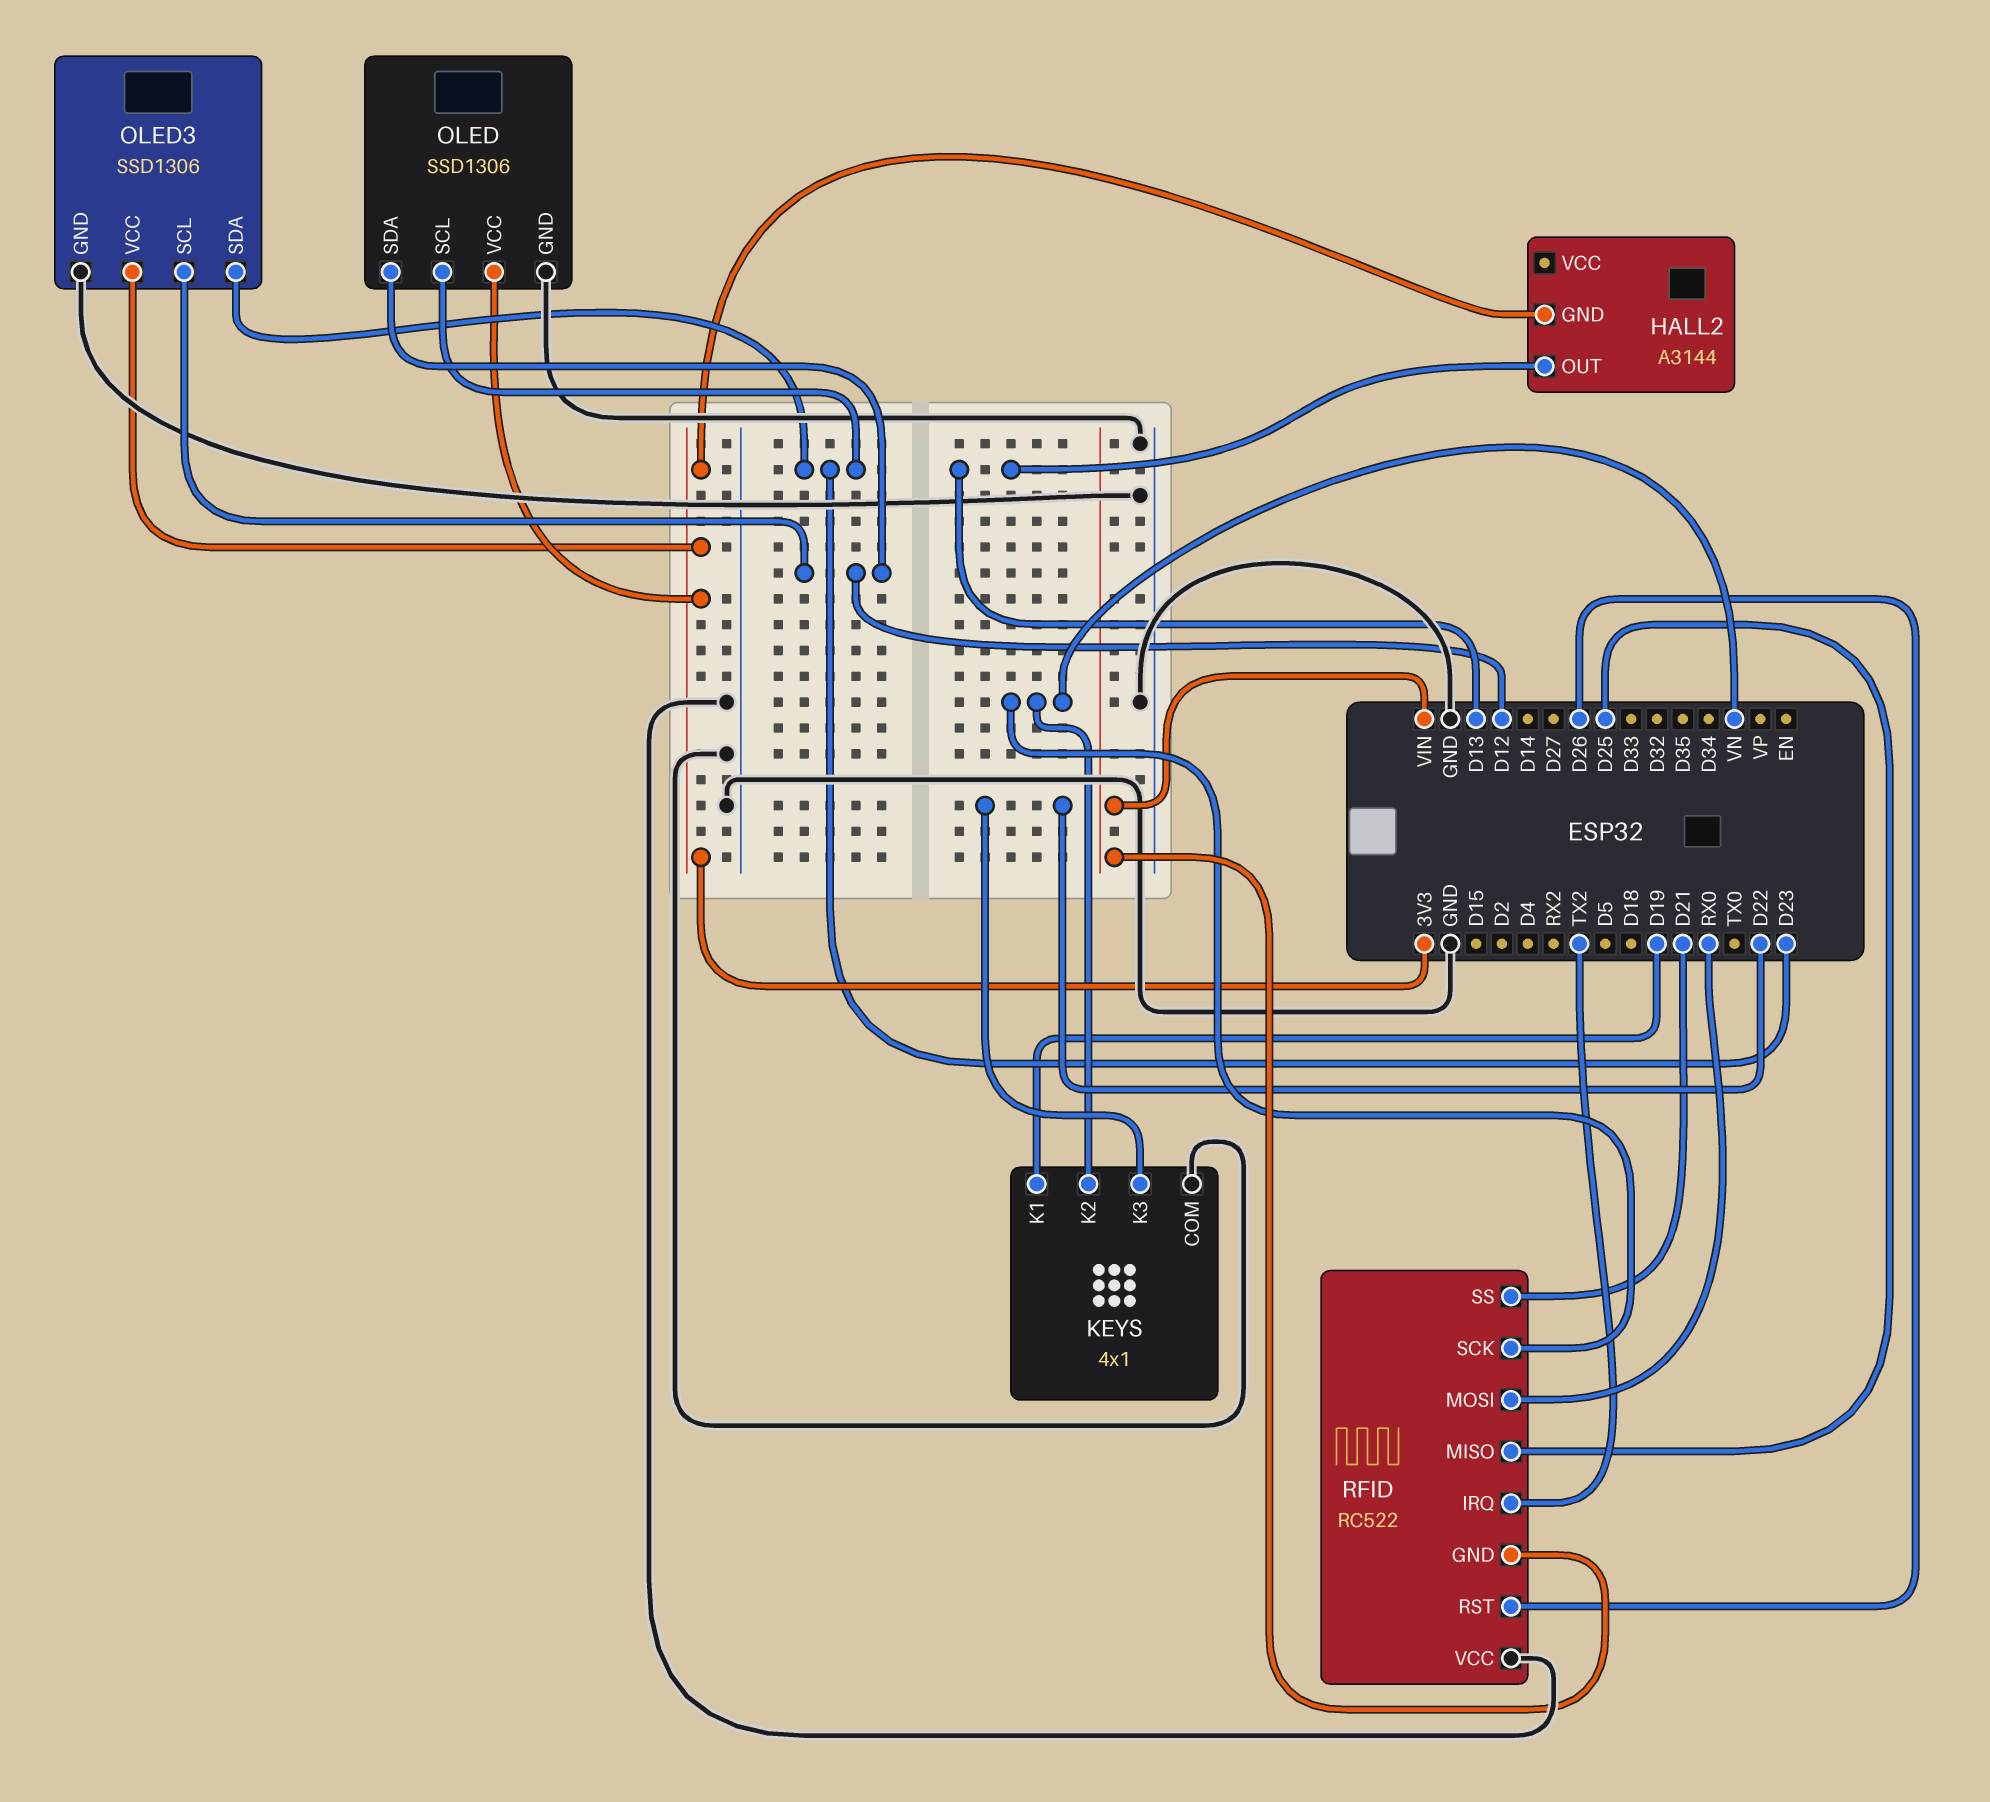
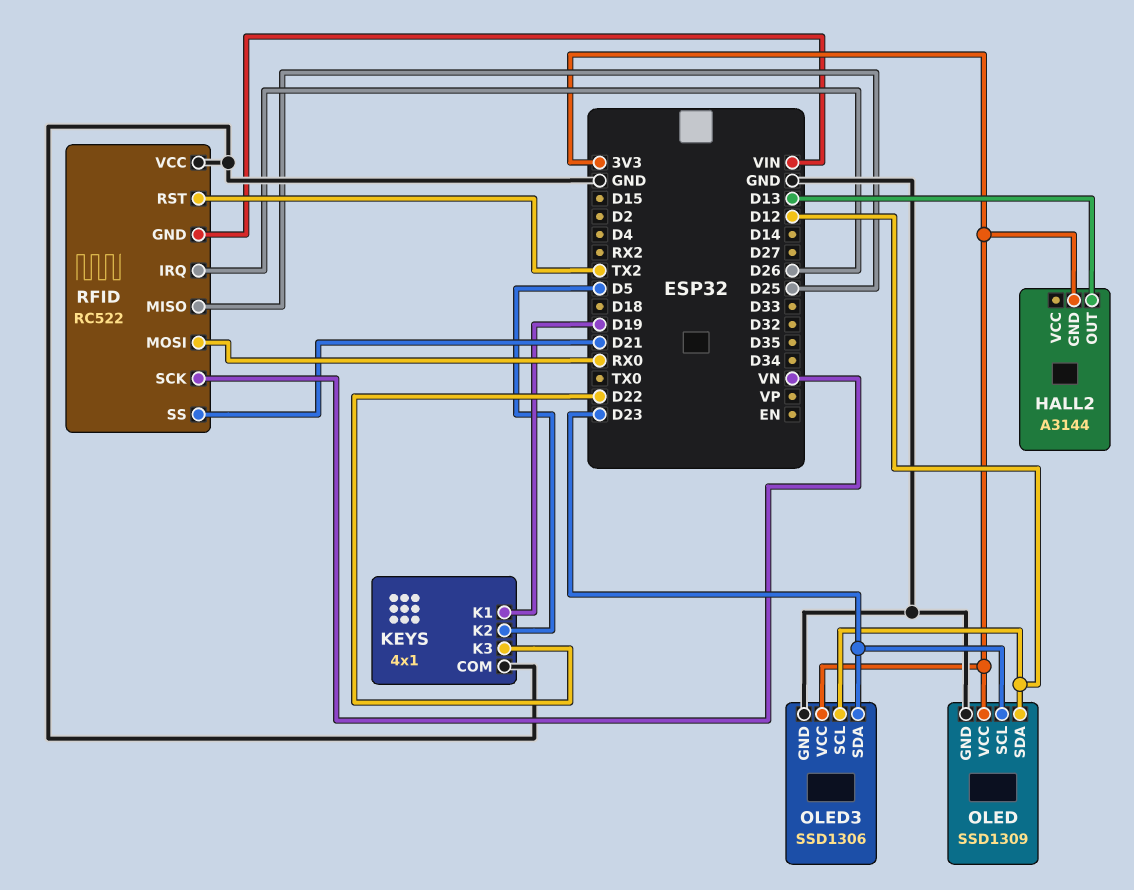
KEYS pin K2: VN -> D5
OLED: SSD1306 -> SSD1309
RFID pin IRQ: TX2 -> D26
RFID pin RST: D26 -> TX2

